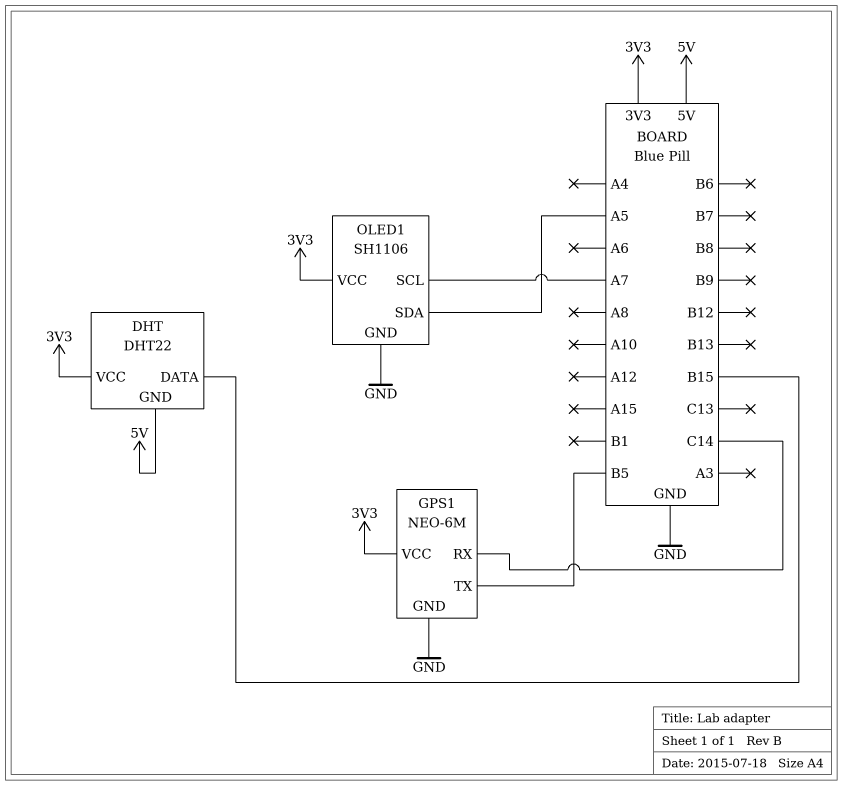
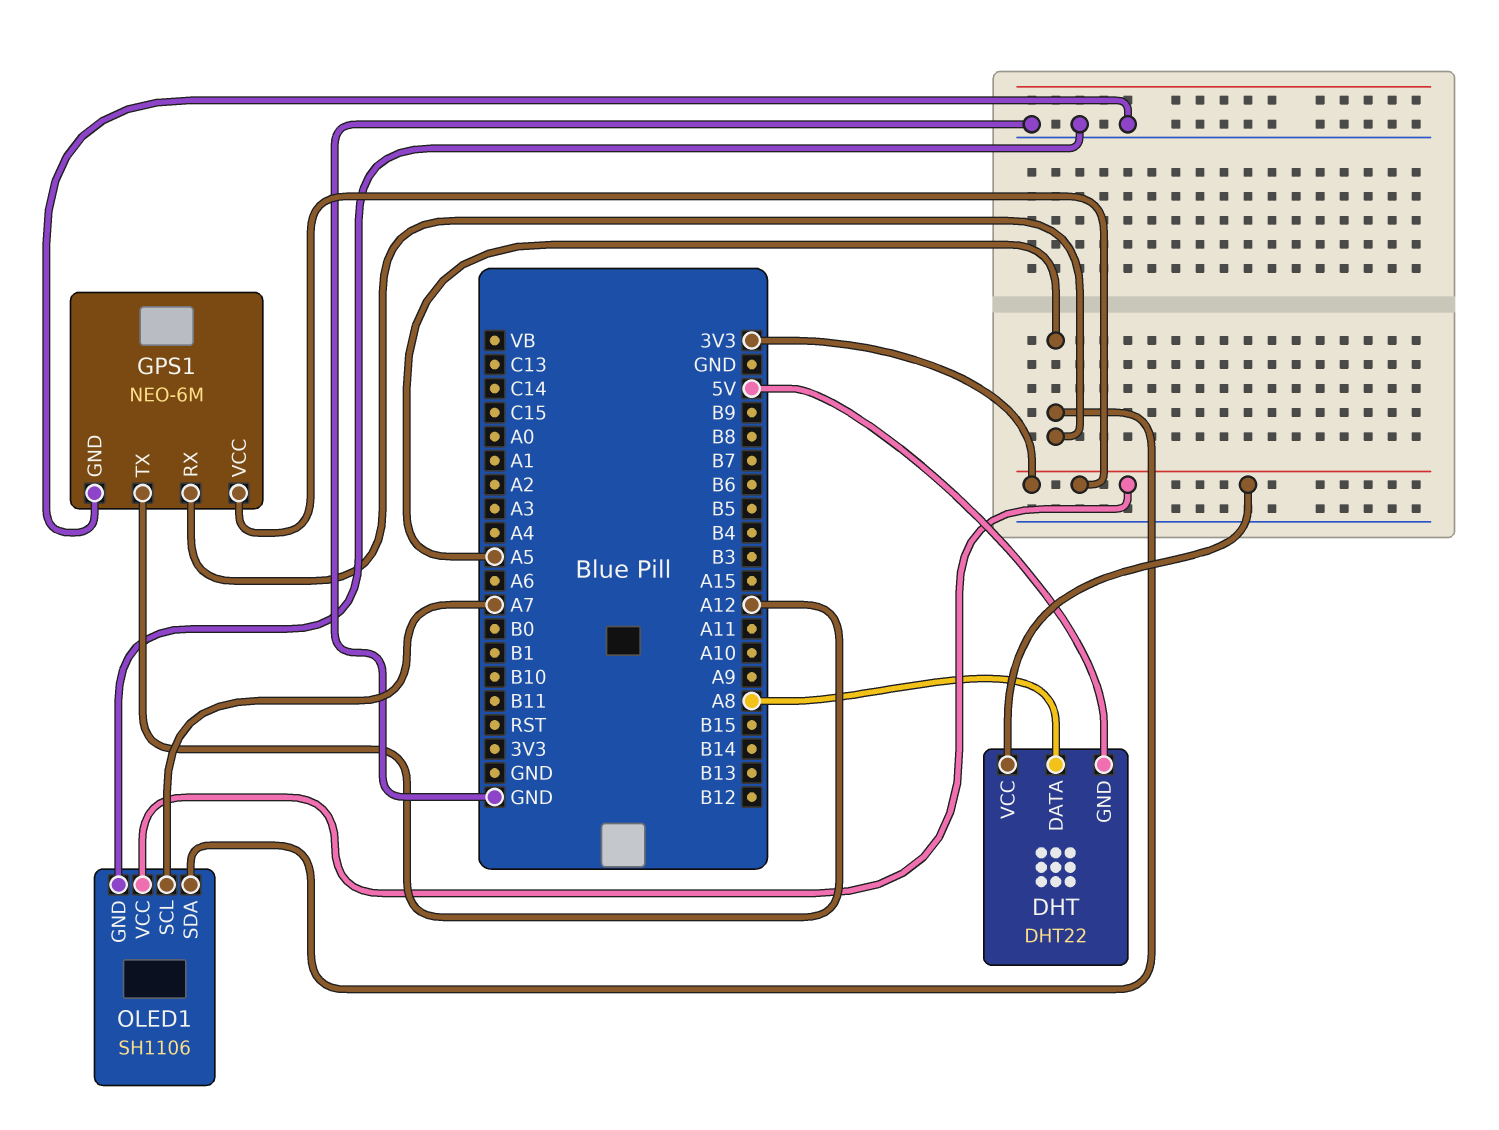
DHT pin DATA: B15 -> A8
GPS1 pin RX: C14 -> A5
GPS1 pin TX: B5 -> A12

